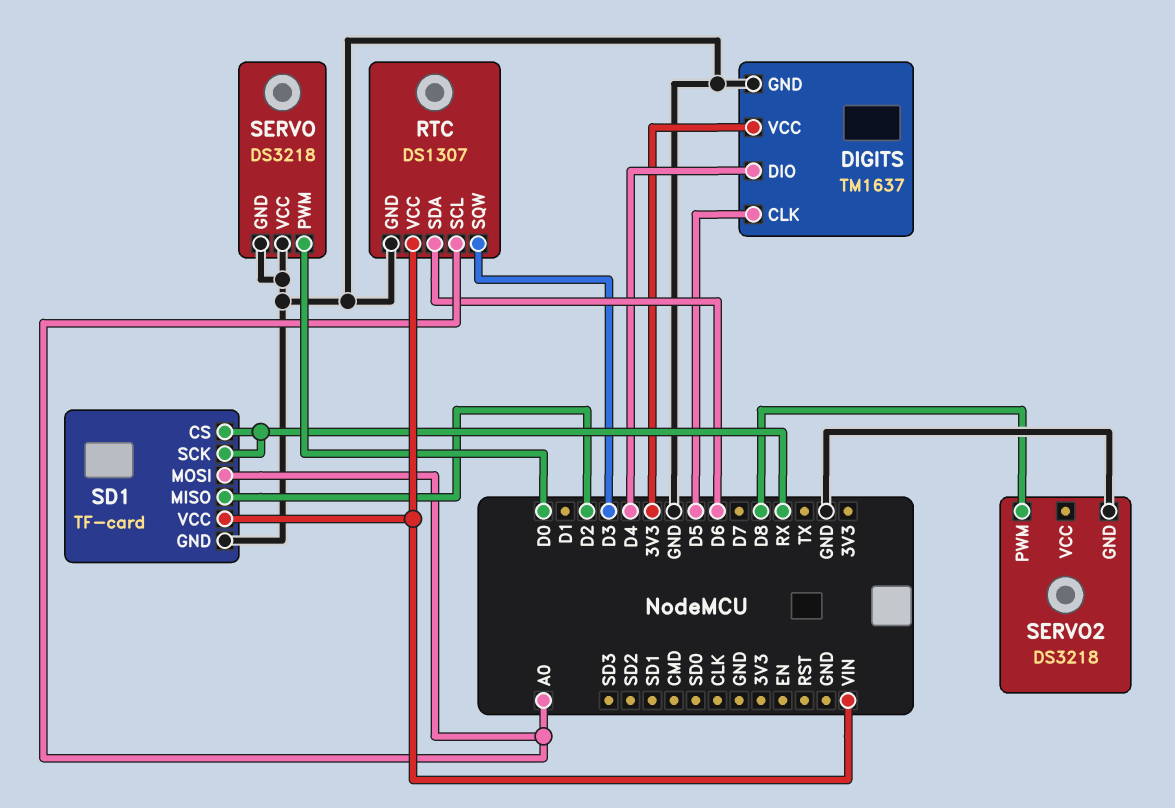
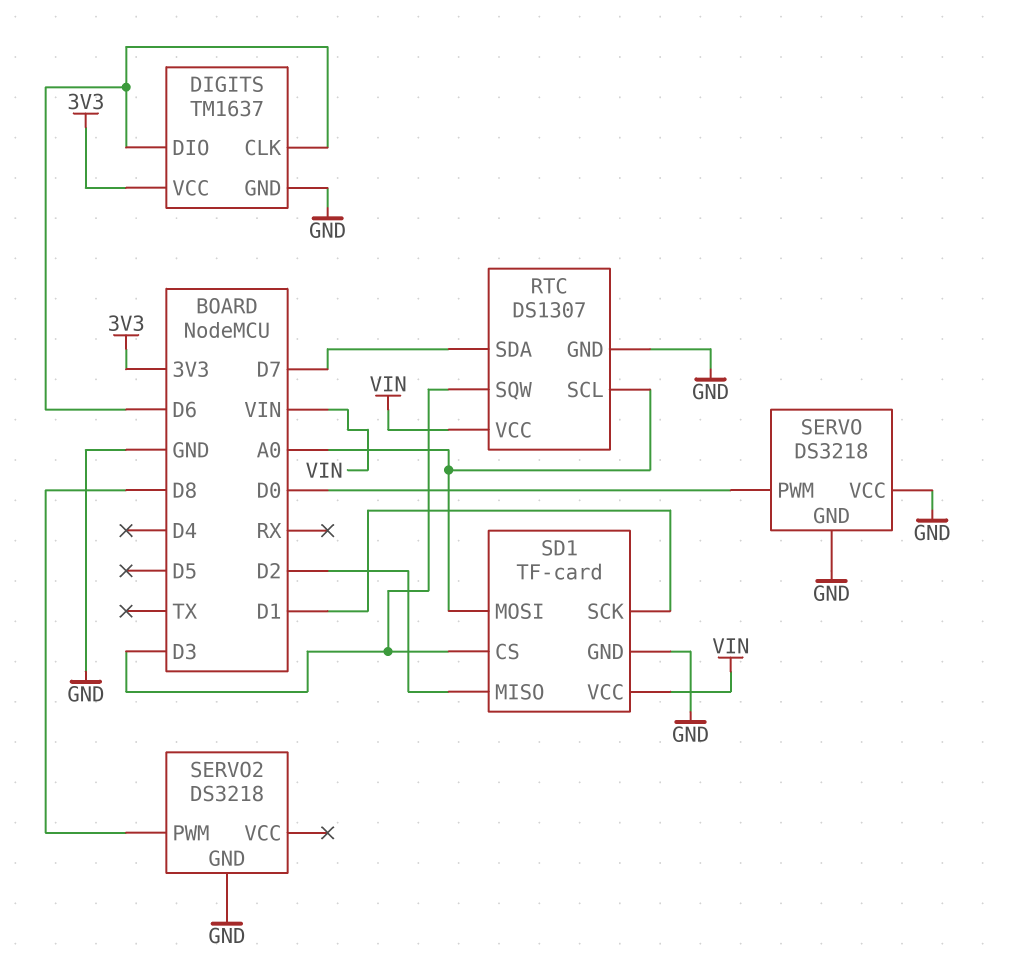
DIGITS pin CLK: D5 -> D6
DIGITS pin DIO: D4 -> D6
RTC pin SDA: D6 -> D7
SD1 pin CS: RX -> D3
SD1 pin SCK: RX -> D1

